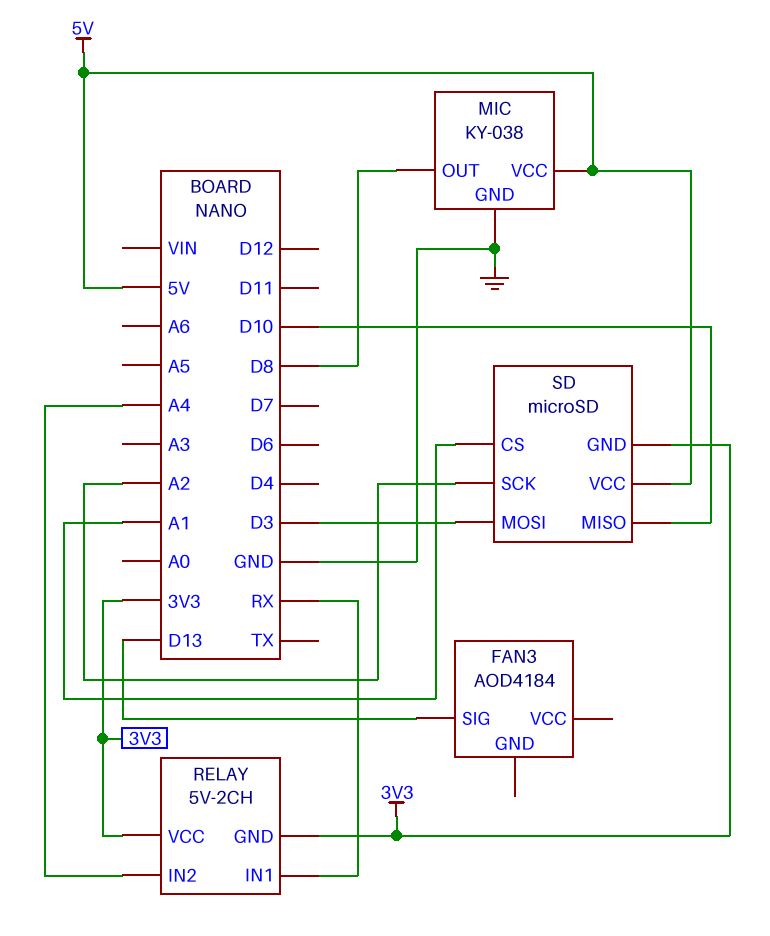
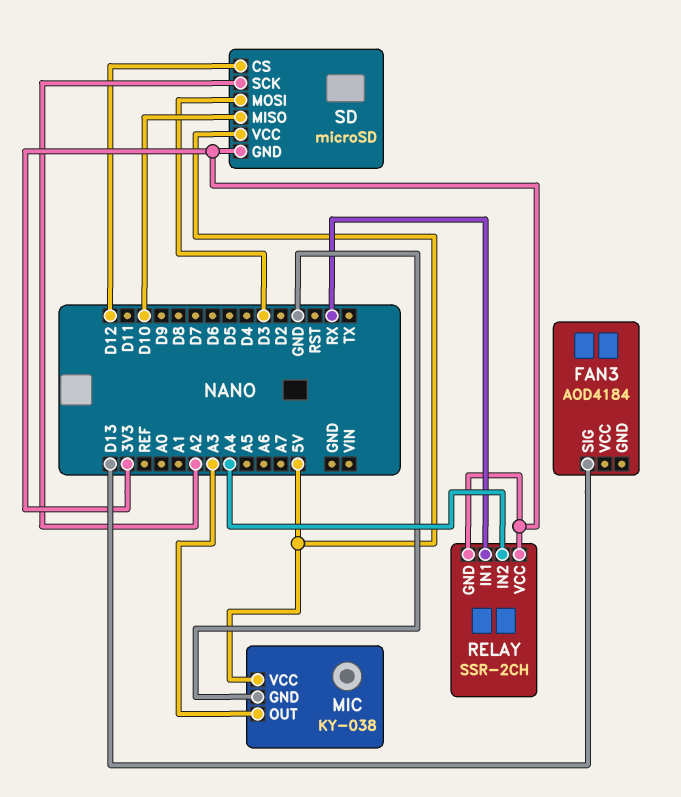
MIC pin OUT: D8 -> A3
RELAY: 5V-2CH -> SSR-2CH
SD pin CS: A1 -> D12

